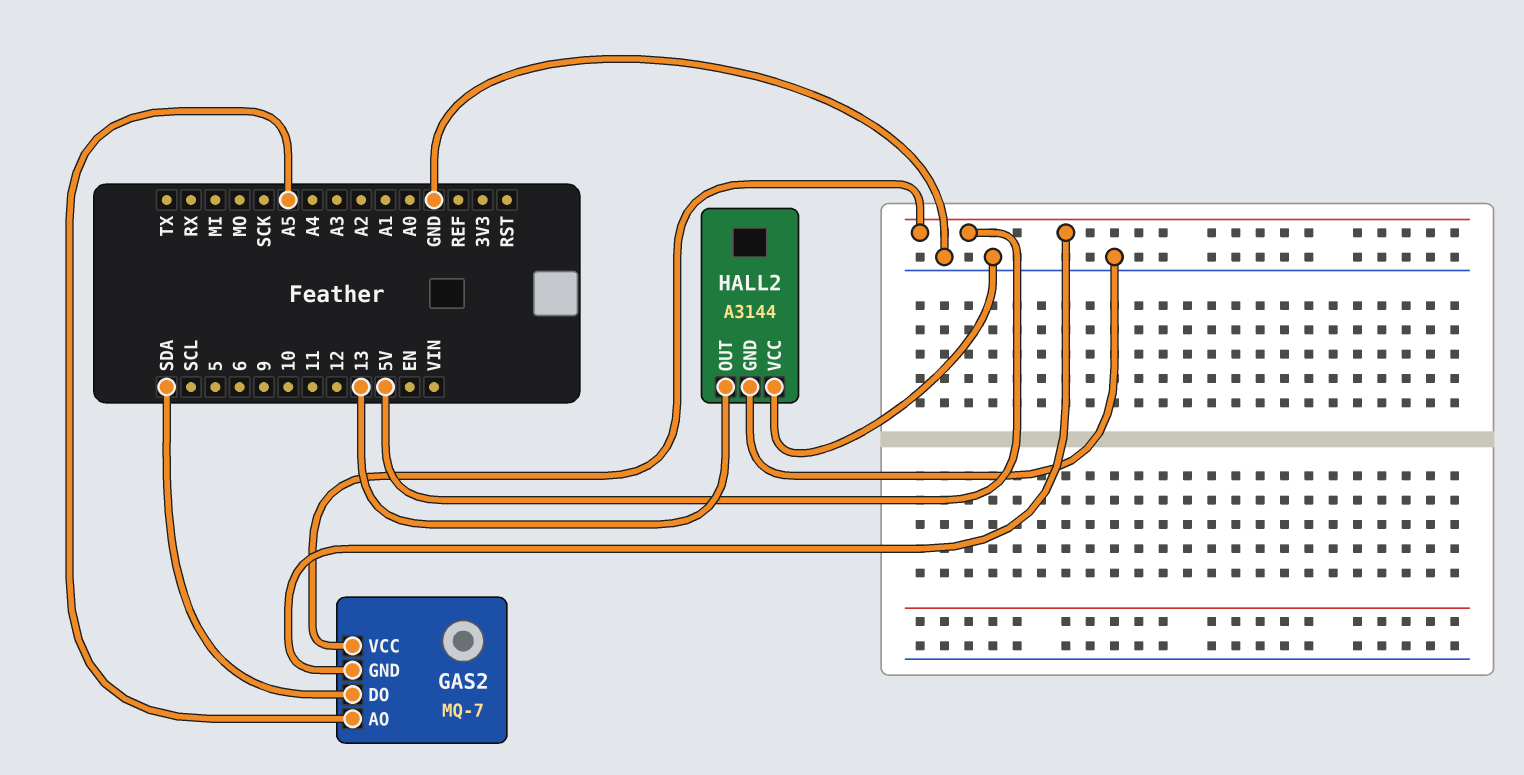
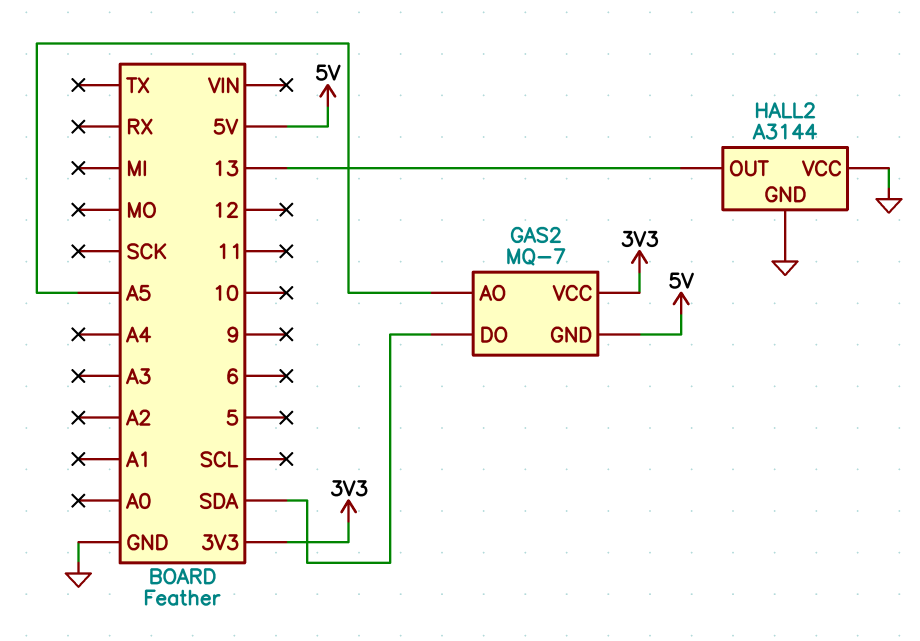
GAS2 pin VCC: 5V -> 3V3

